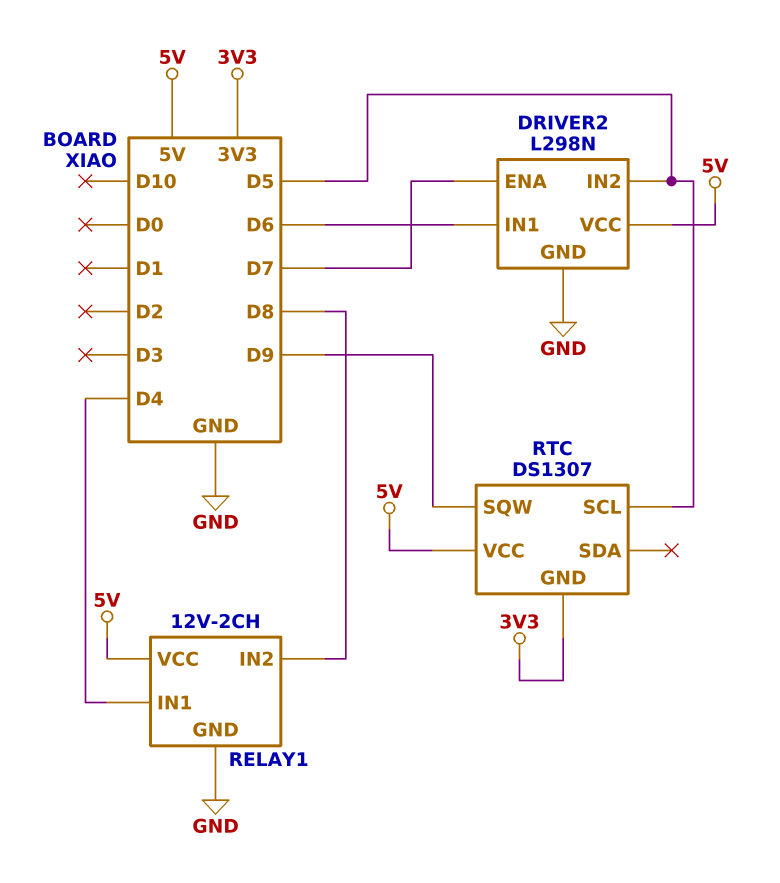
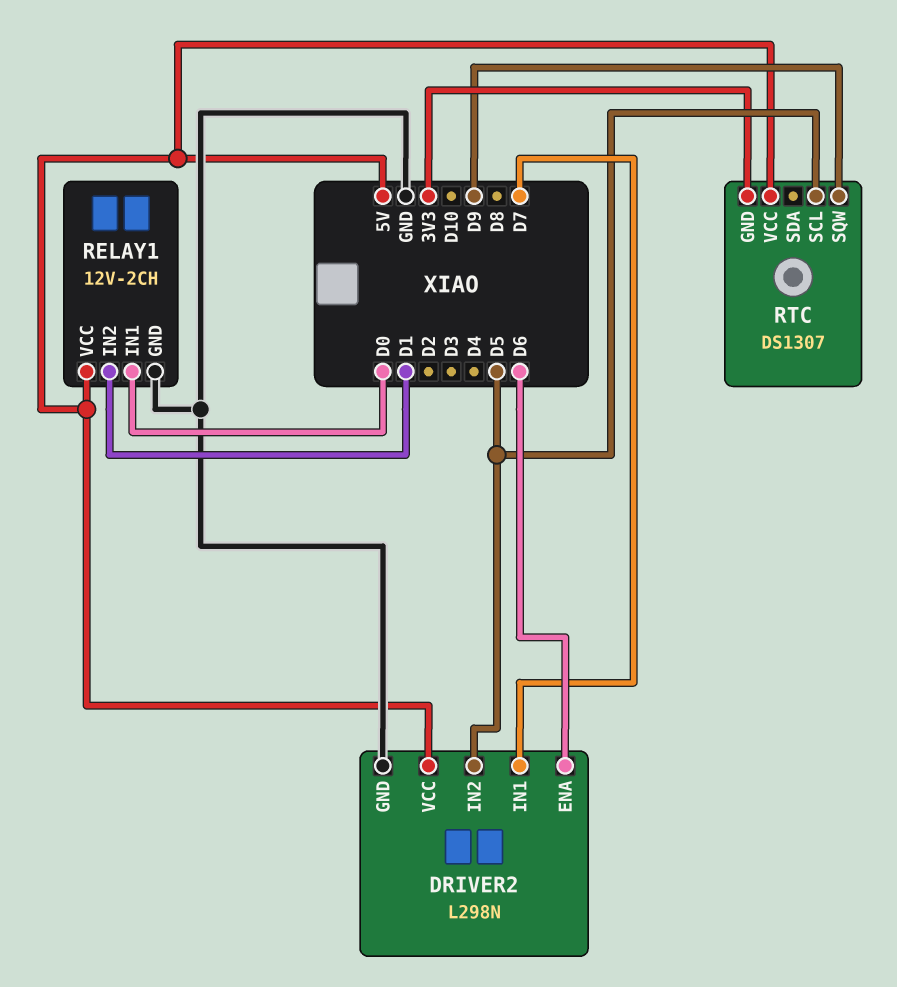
DRIVER2 pin ENA: D7 -> D6
DRIVER2 pin IN1: D6 -> D7
RELAY1 pin IN1: D4 -> D0
RELAY1 pin IN2: D8 -> D1

